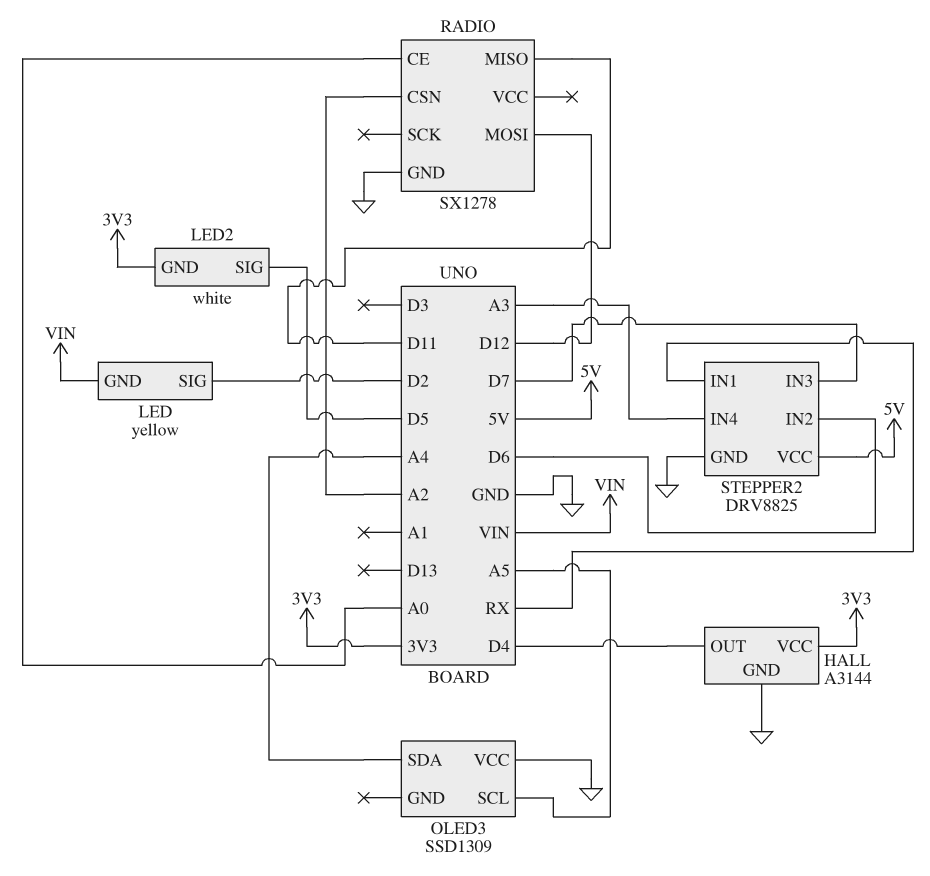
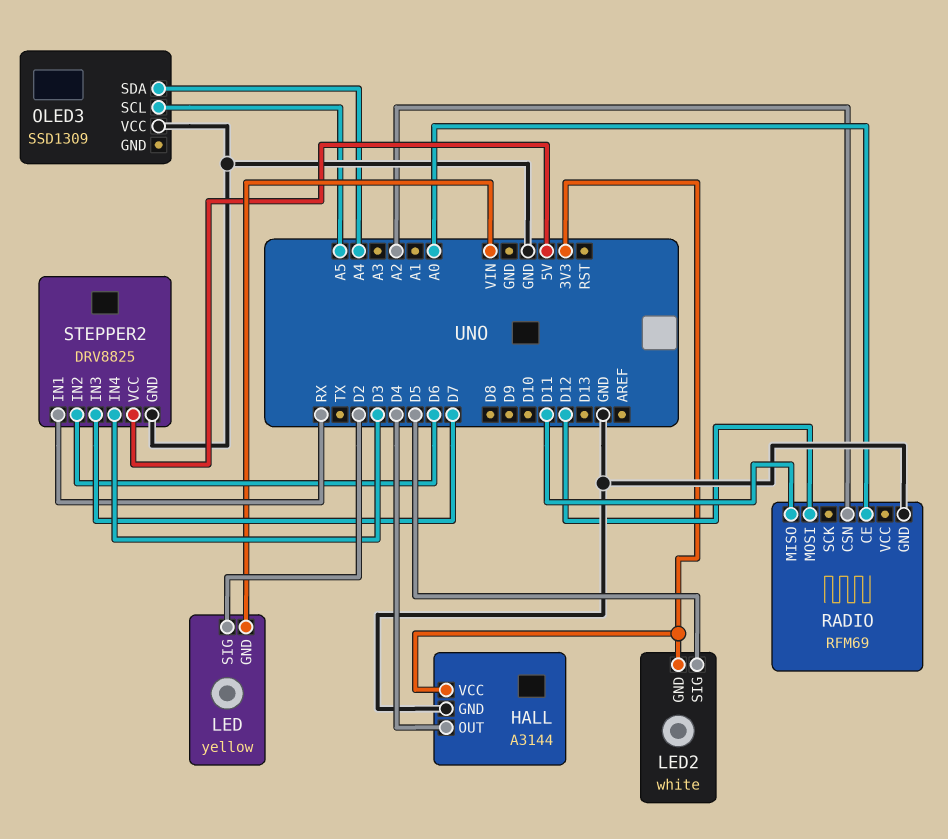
RADIO: SX1278 -> RFM69
STEPPER2 pin IN4: A3 -> D3

